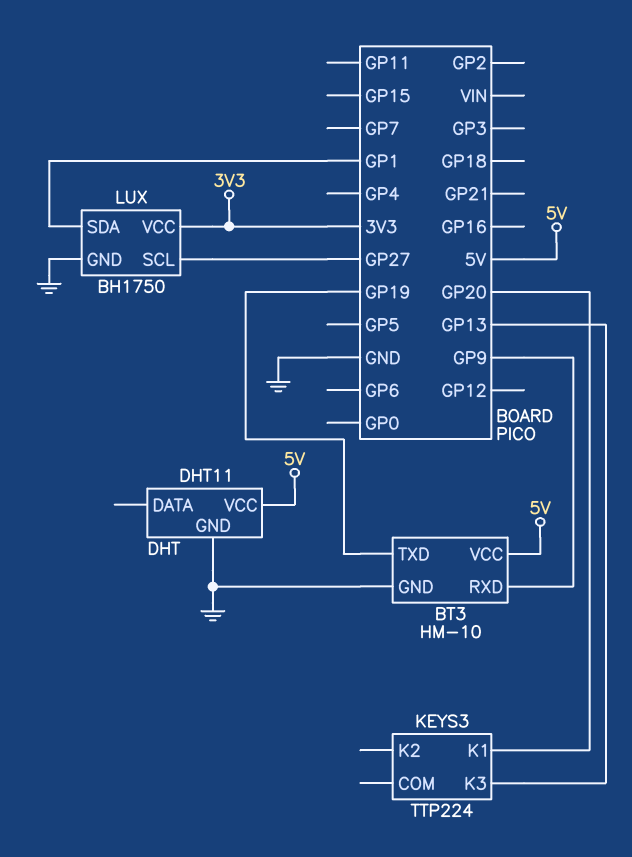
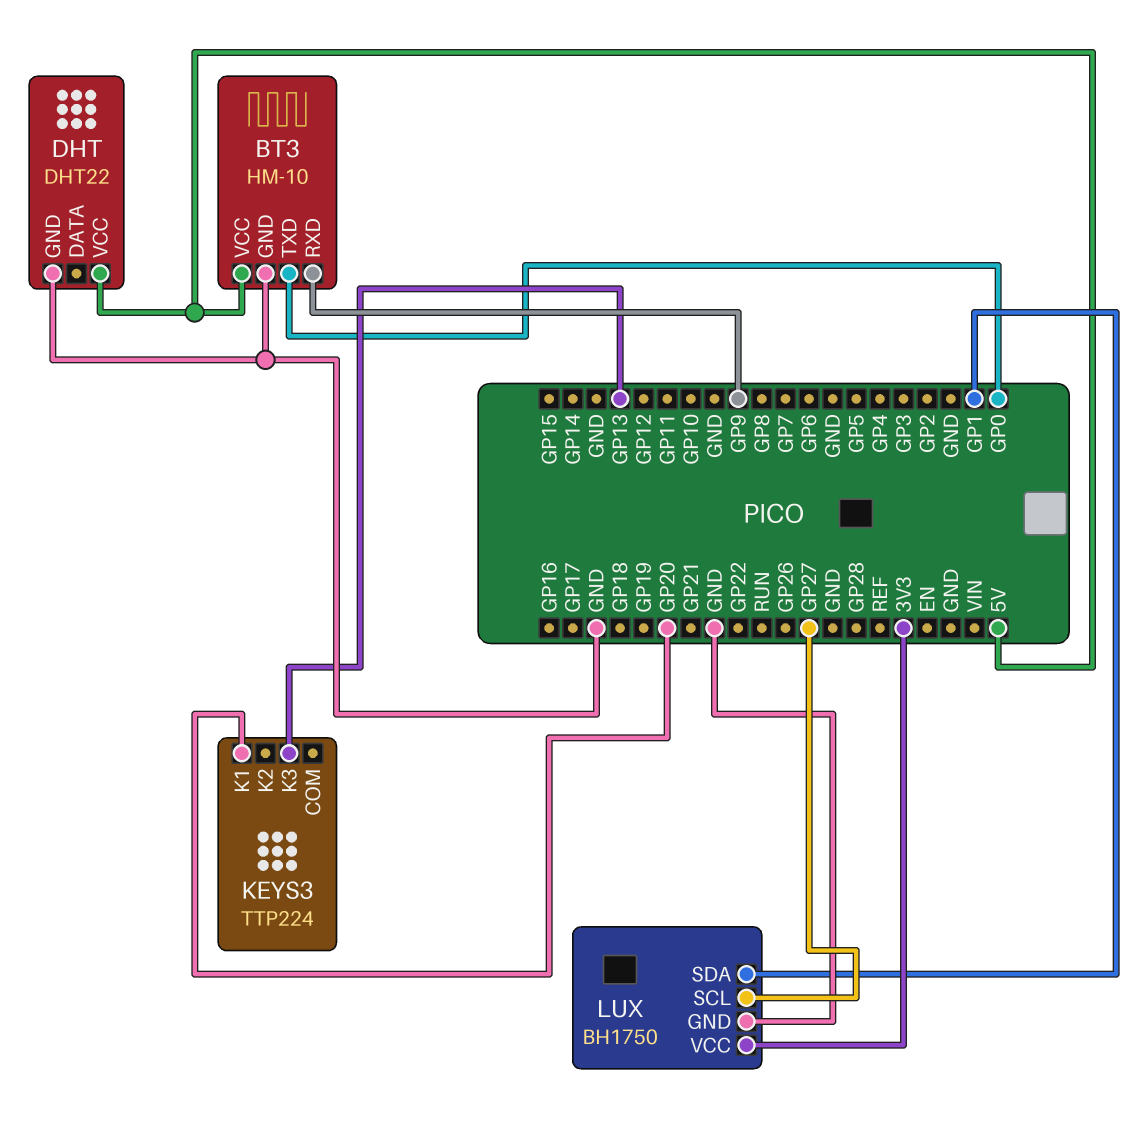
BT3 pin TXD: GP19 -> GP0
DHT: DHT11 -> DHT22

